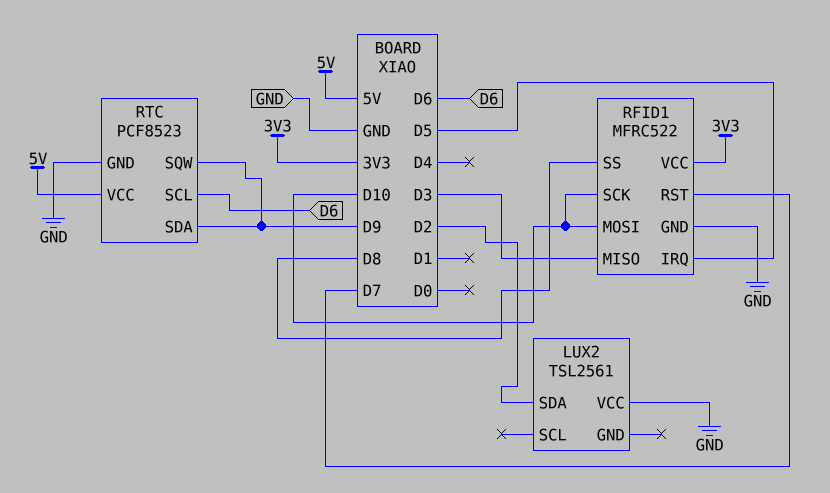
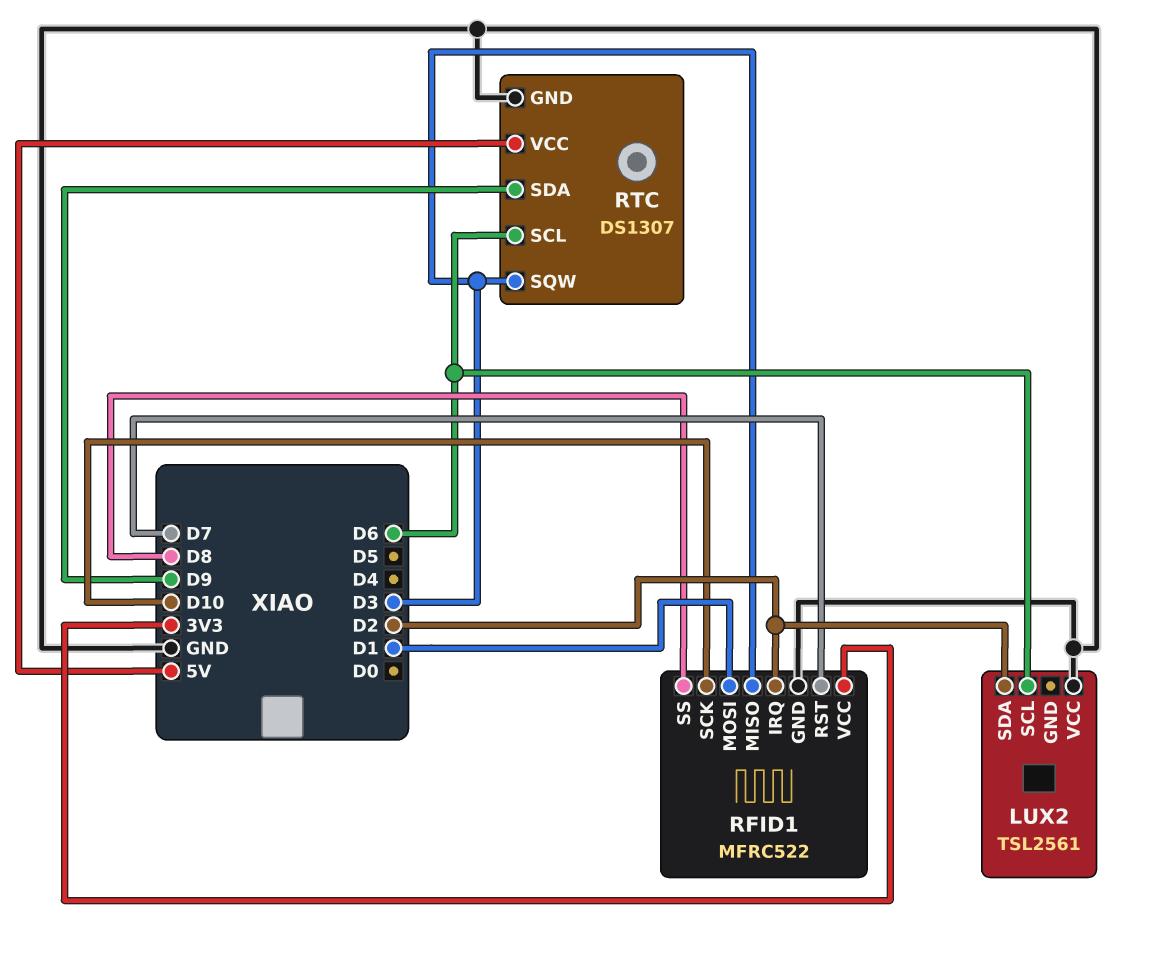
LUX2 pin SCL: none -> D6
RFID1 pin IRQ: D5 -> D2
RFID1 pin MOSI: D10 -> D1
RTC: PCF8523 -> DS1307
RTC pin SQW: D9 -> D3

